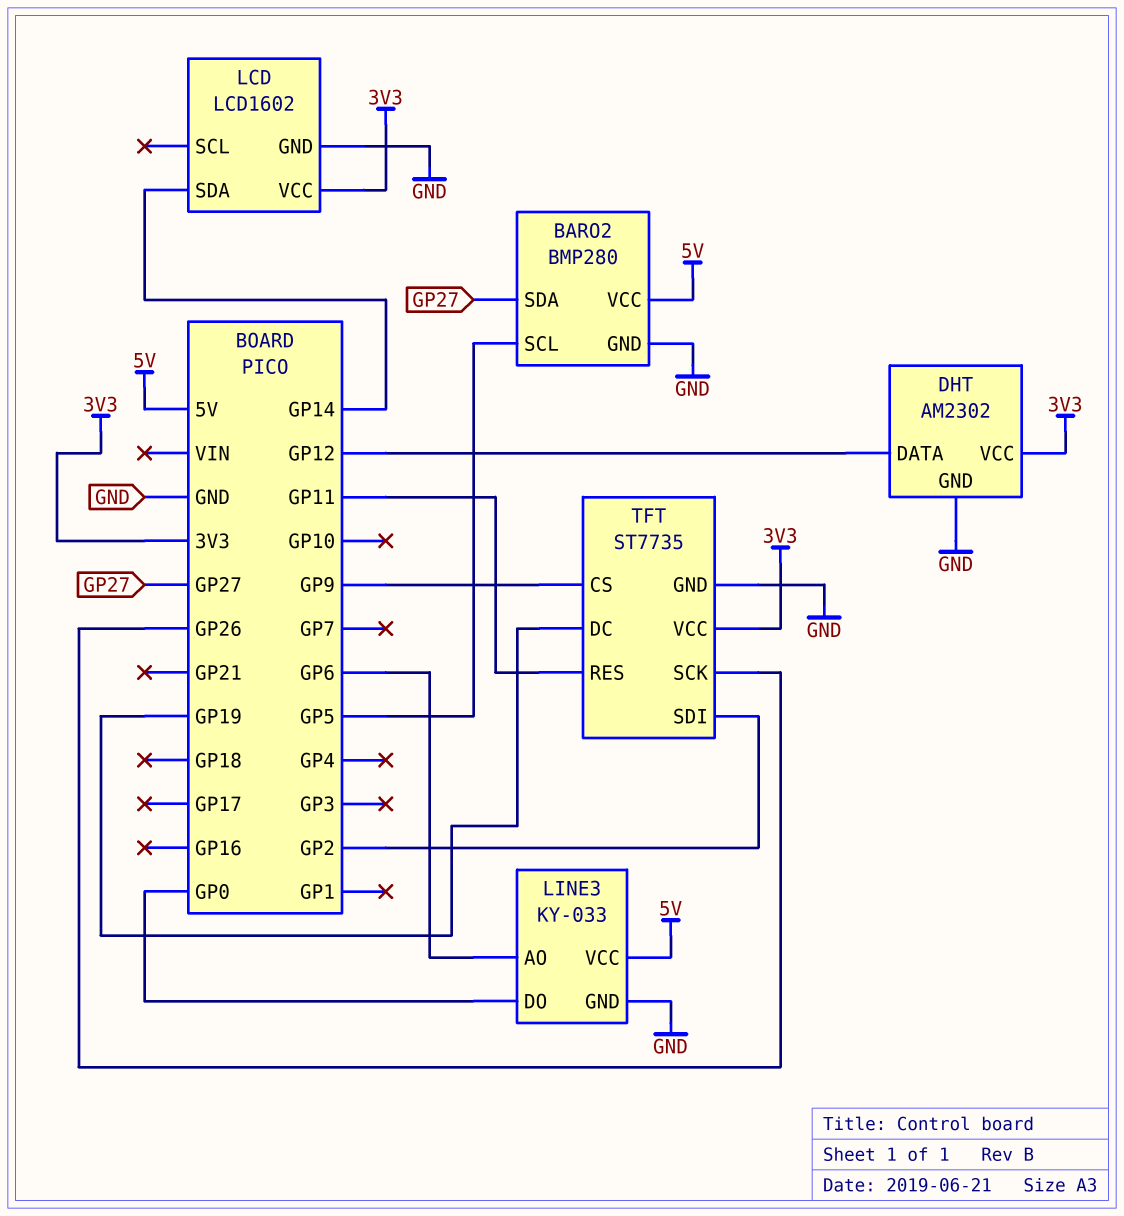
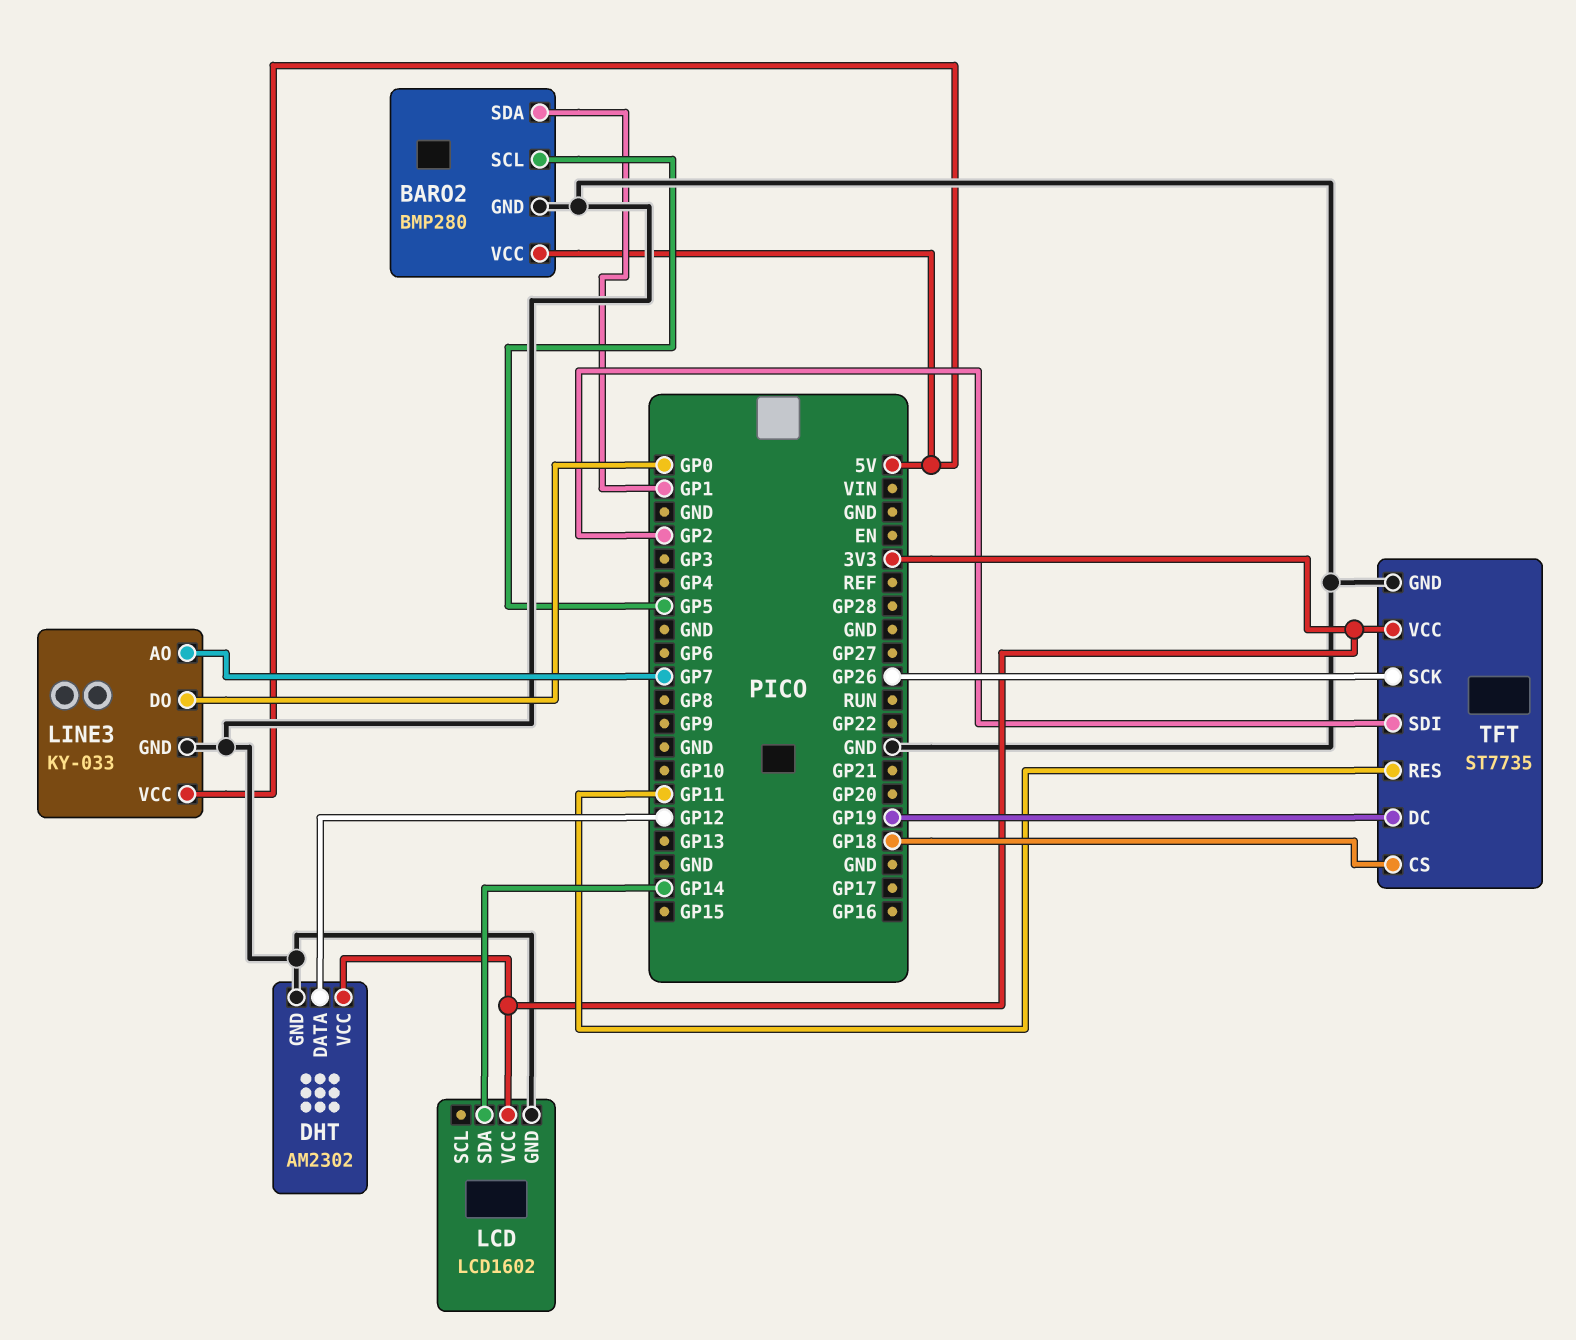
BARO2 pin SDA: GP27 -> GP1
LINE3 pin AO: GP6 -> GP7
TFT pin CS: GP9 -> GP18

